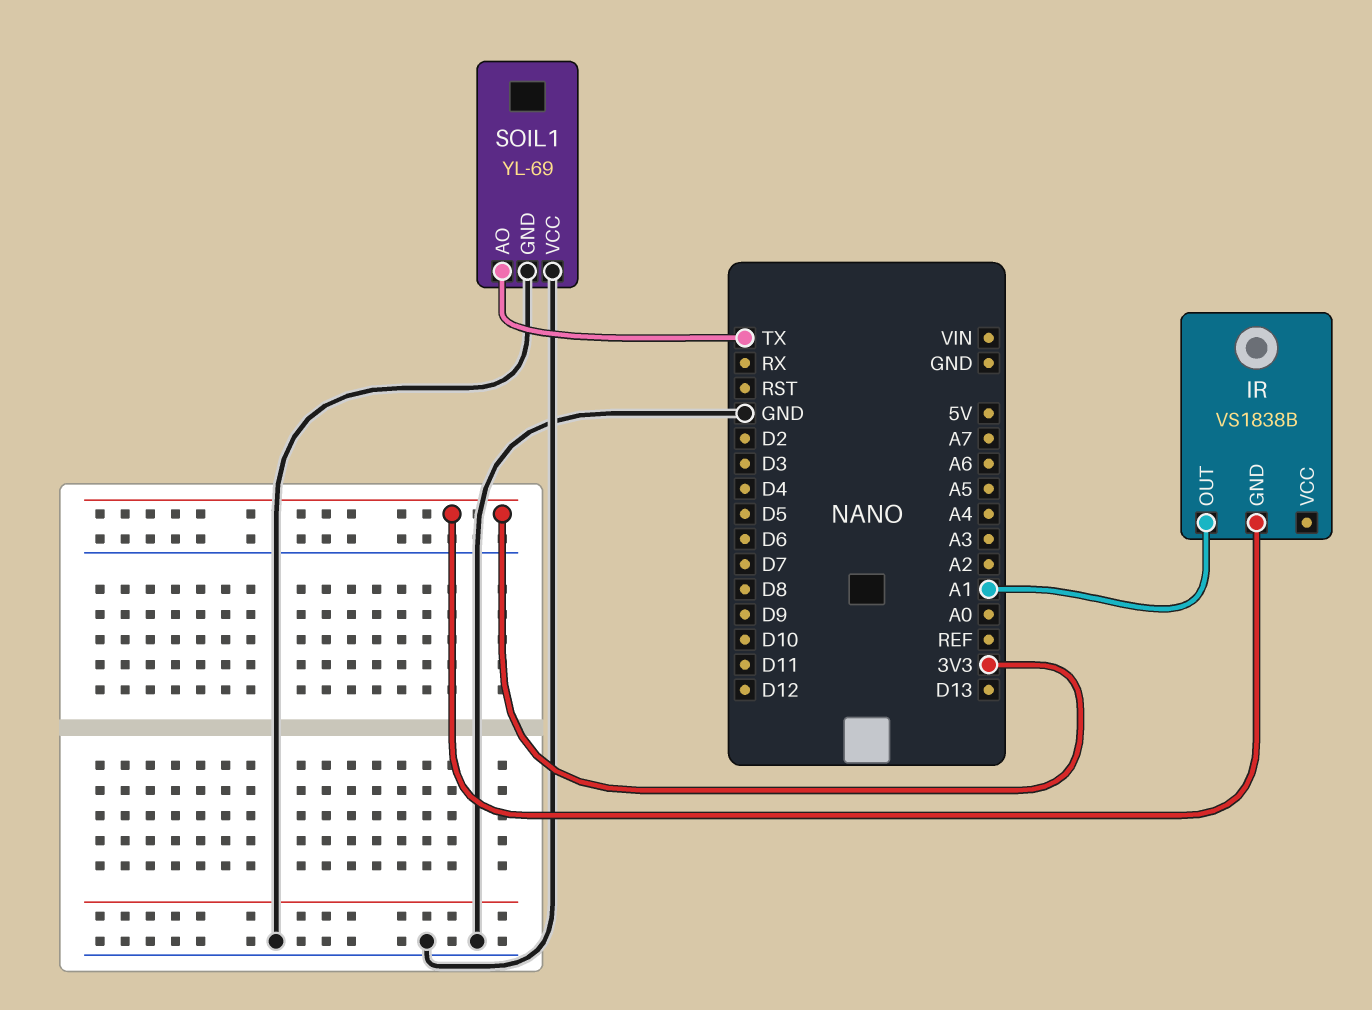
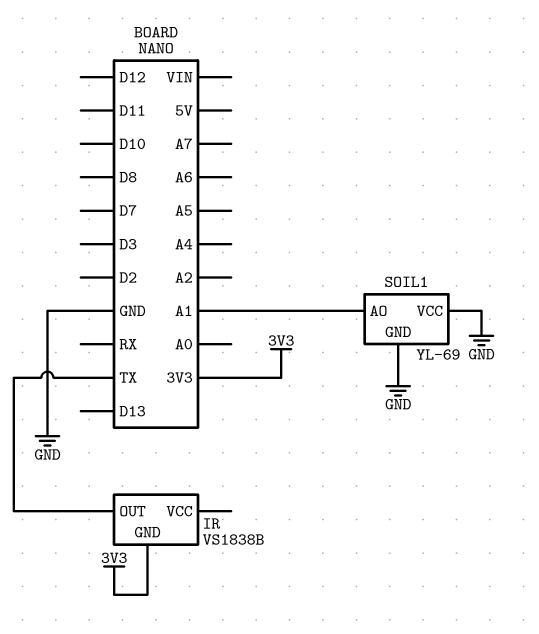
IR pin OUT: A1 -> TX
SOIL1 pin AO: TX -> A1

